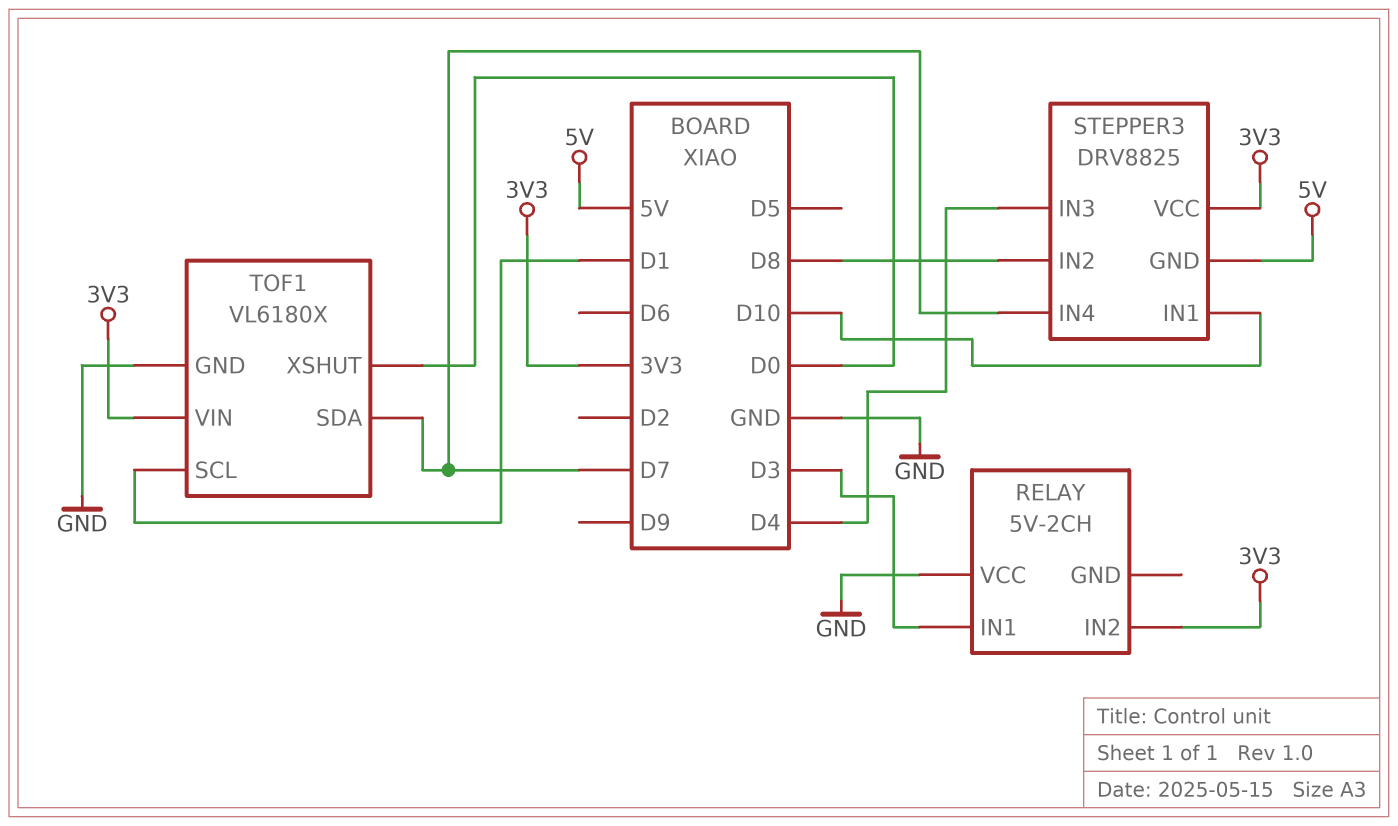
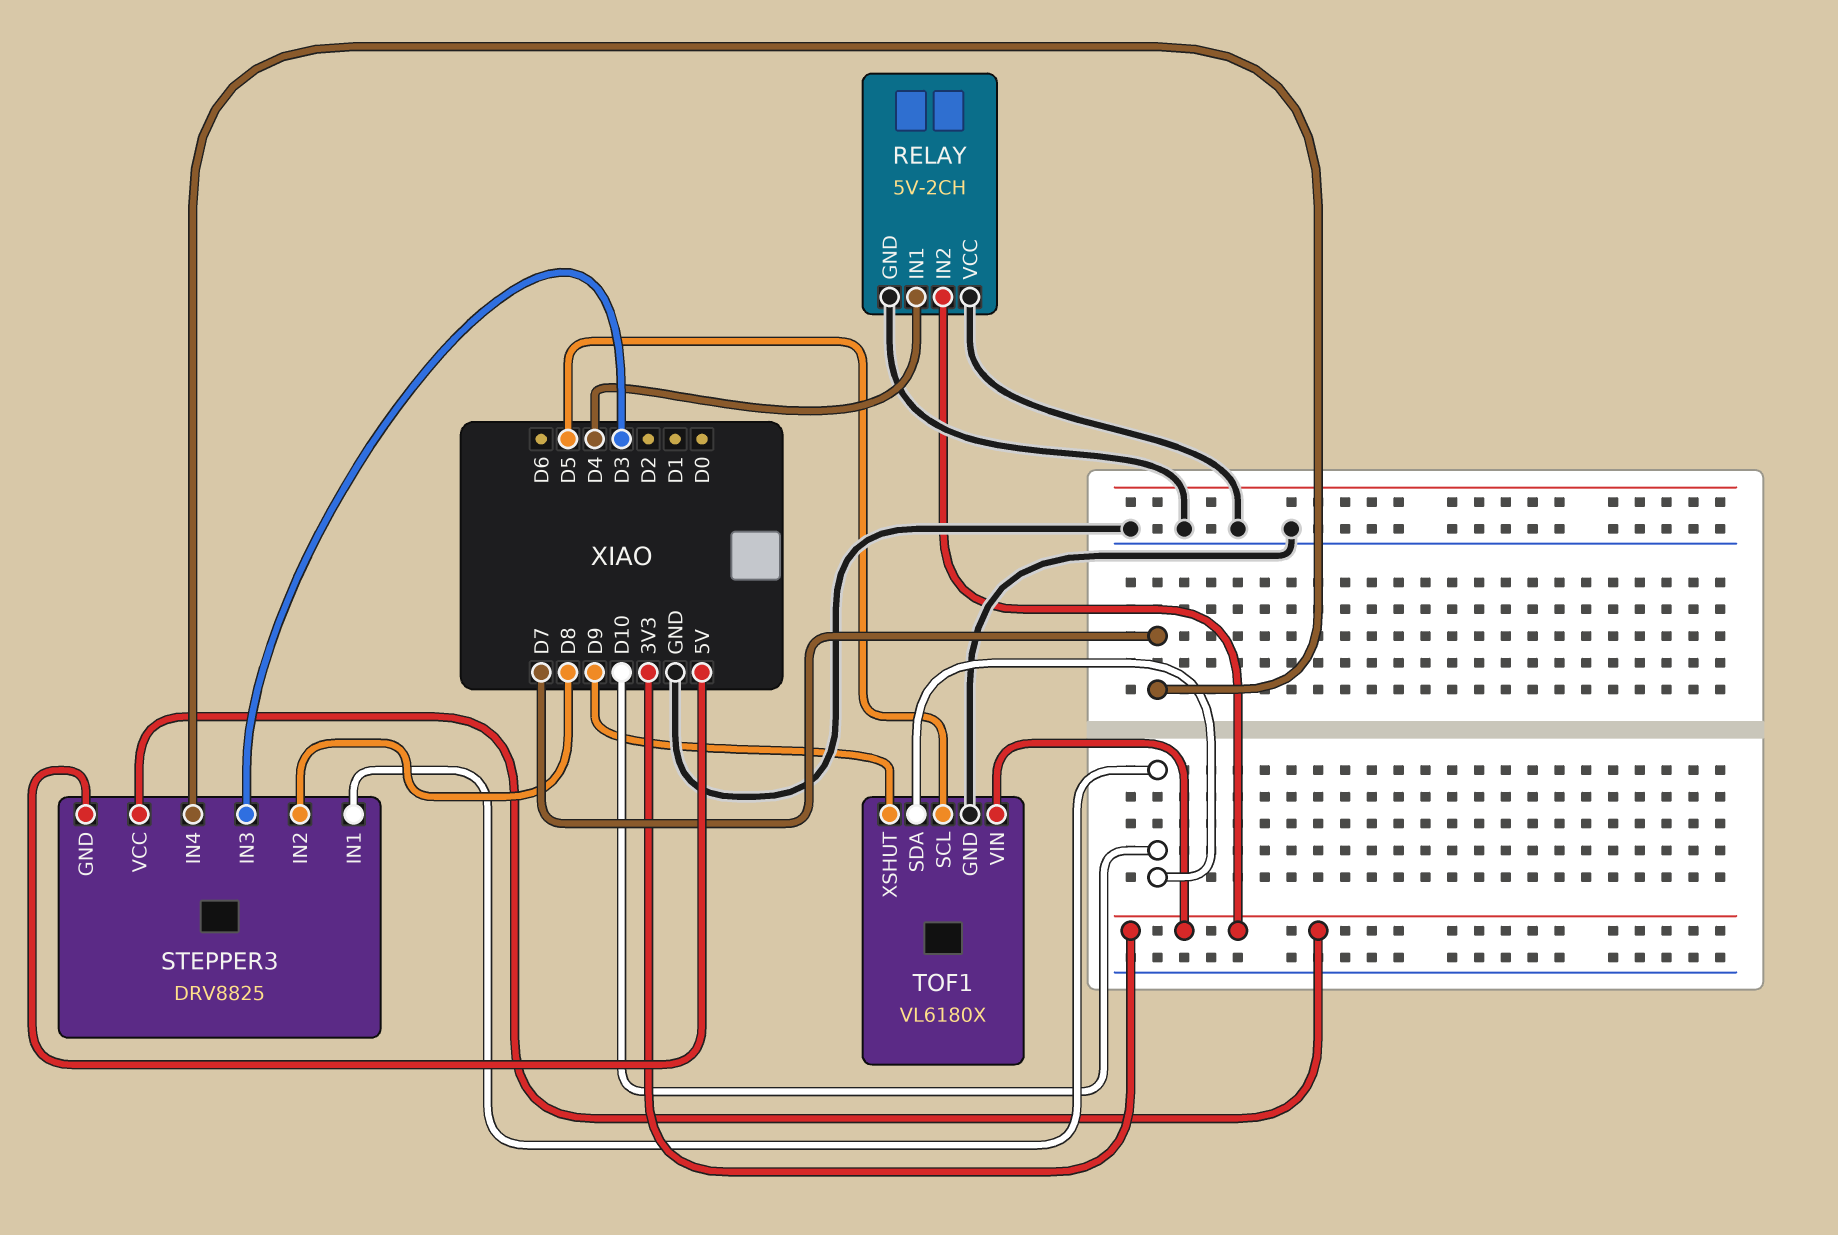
RELAY pin GND: none -> GND
RELAY pin IN1: D3 -> D4
STEPPER3 pin IN3: D4 -> D3
TOF1 pin SCL: D1 -> D5
TOF1 pin SDA: D7 -> D10
TOF1 pin XSHUT: D0 -> D9

